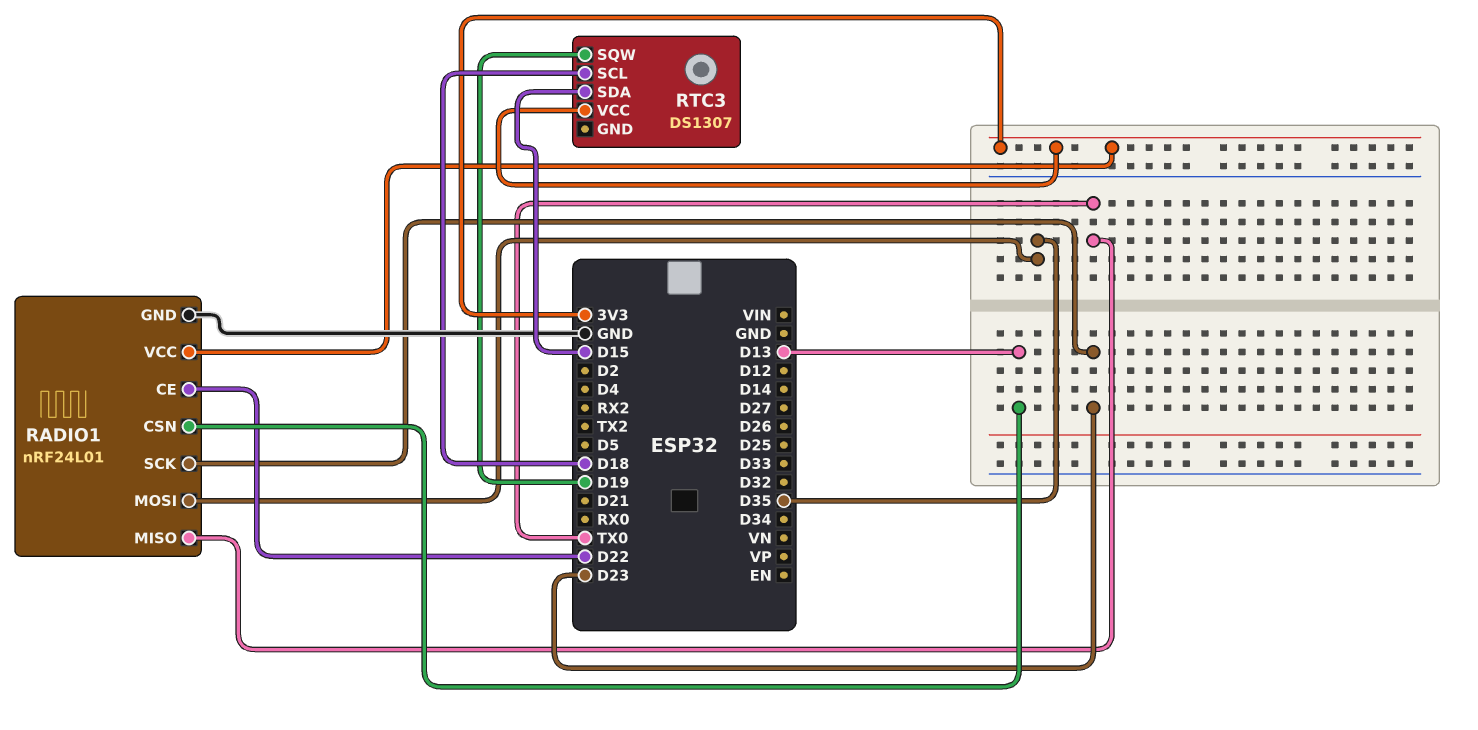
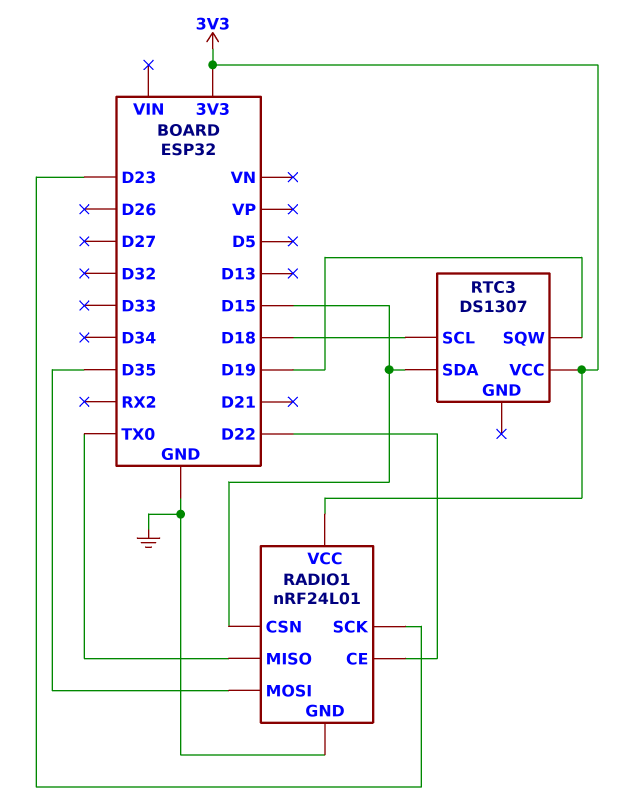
RADIO1 pin CSN: D13 -> D15

